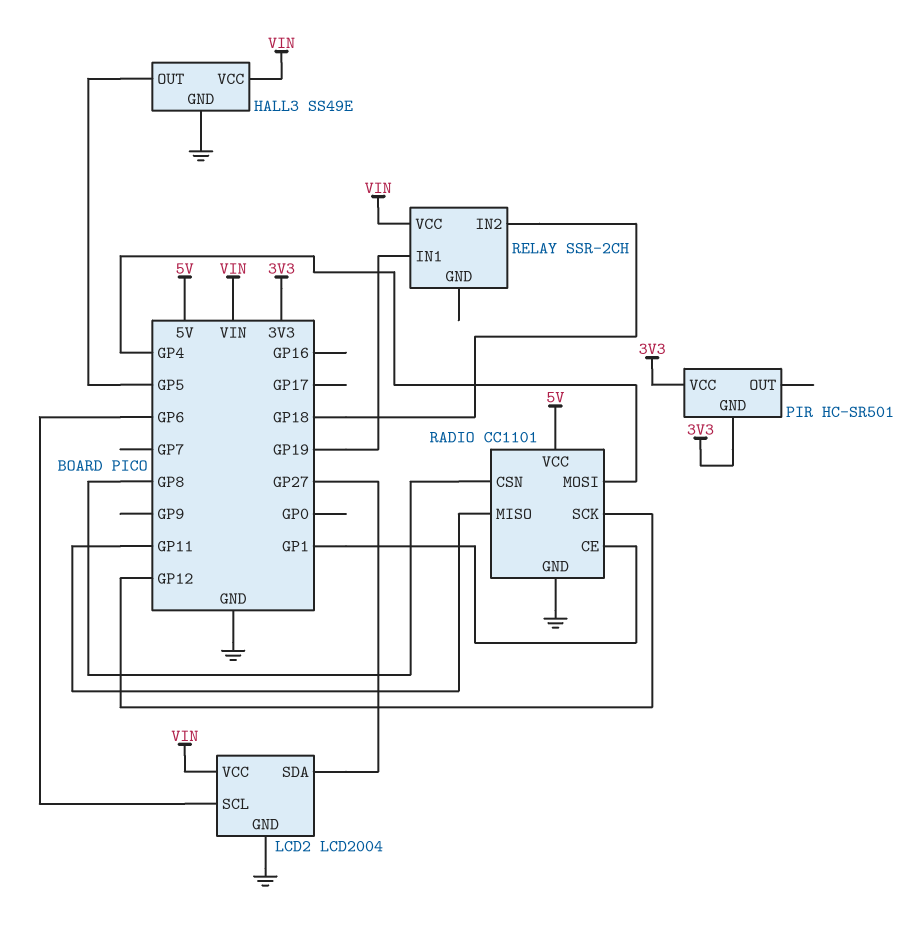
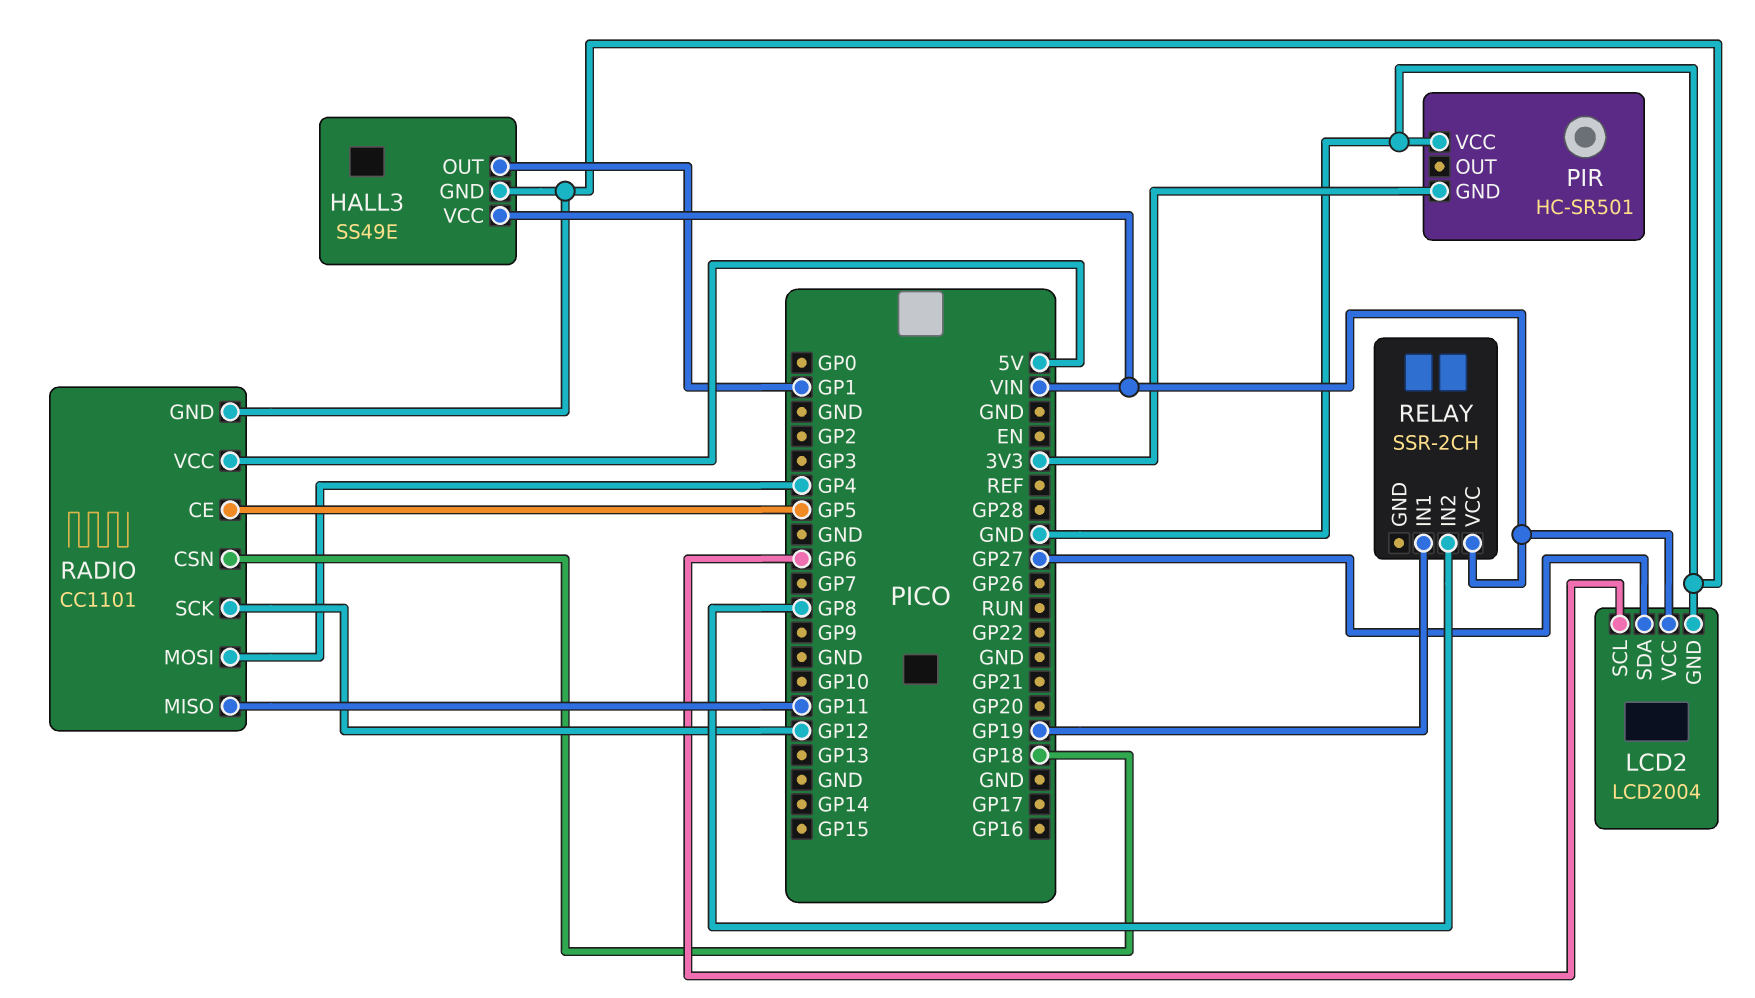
HALL3 pin OUT: GP5 -> GP1
PIR pin VCC: 3V3 -> GND
RADIO pin CE: GP1 -> GP5
RADIO pin CSN: GP8 -> GP18
RELAY pin IN2: GP18 -> GP8

